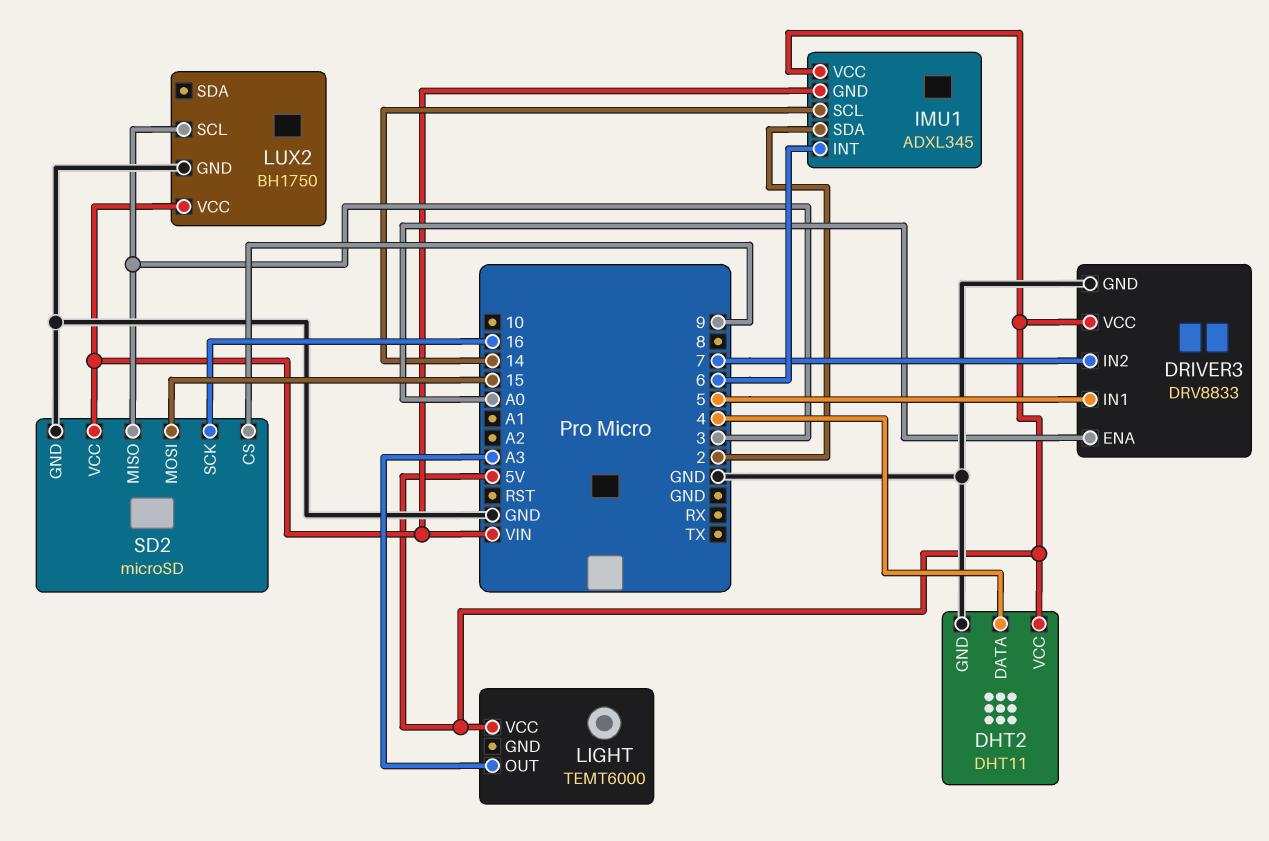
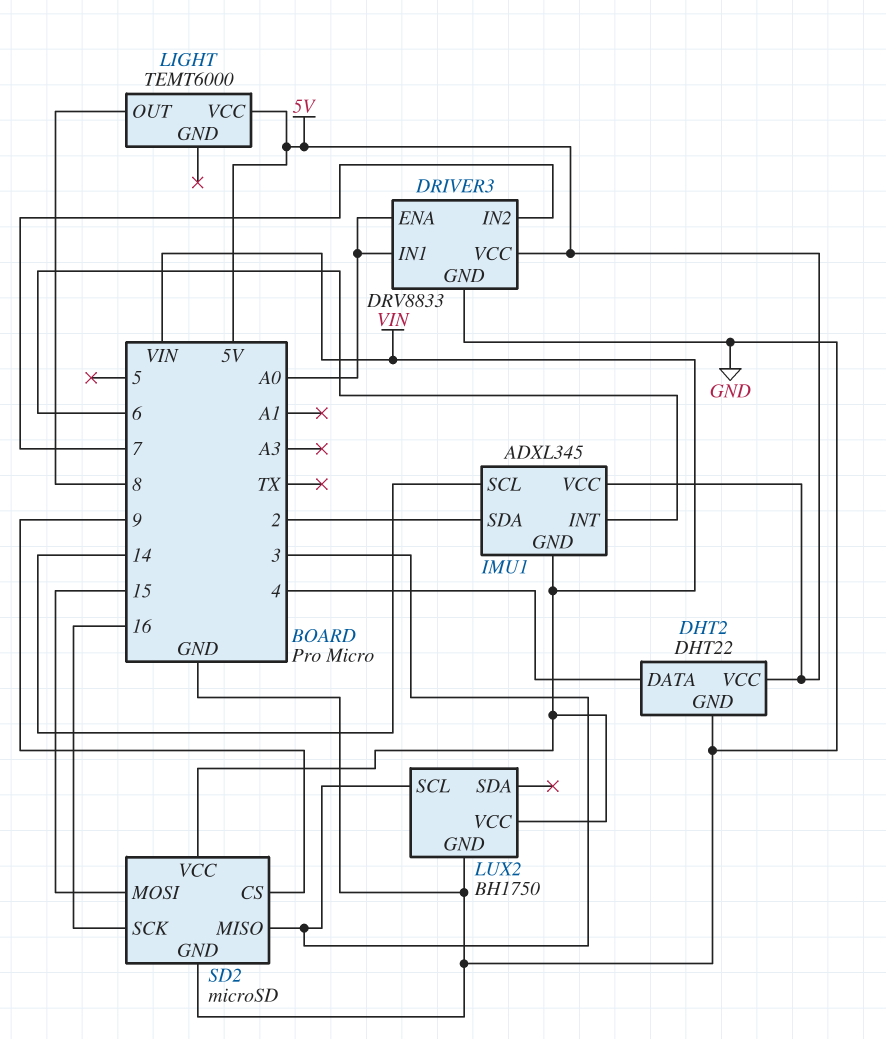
DHT2: DHT11 -> DHT22
DRIVER3 pin IN1: 5 -> A0
LIGHT pin OUT: A3 -> 8

